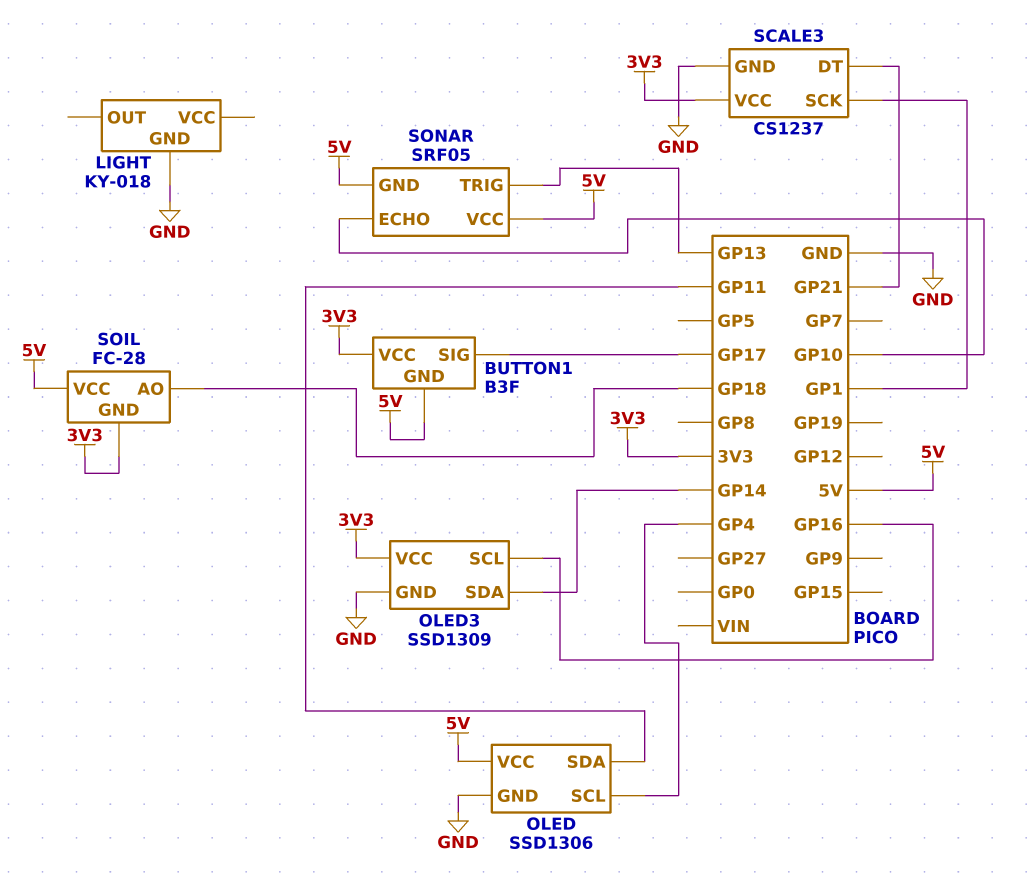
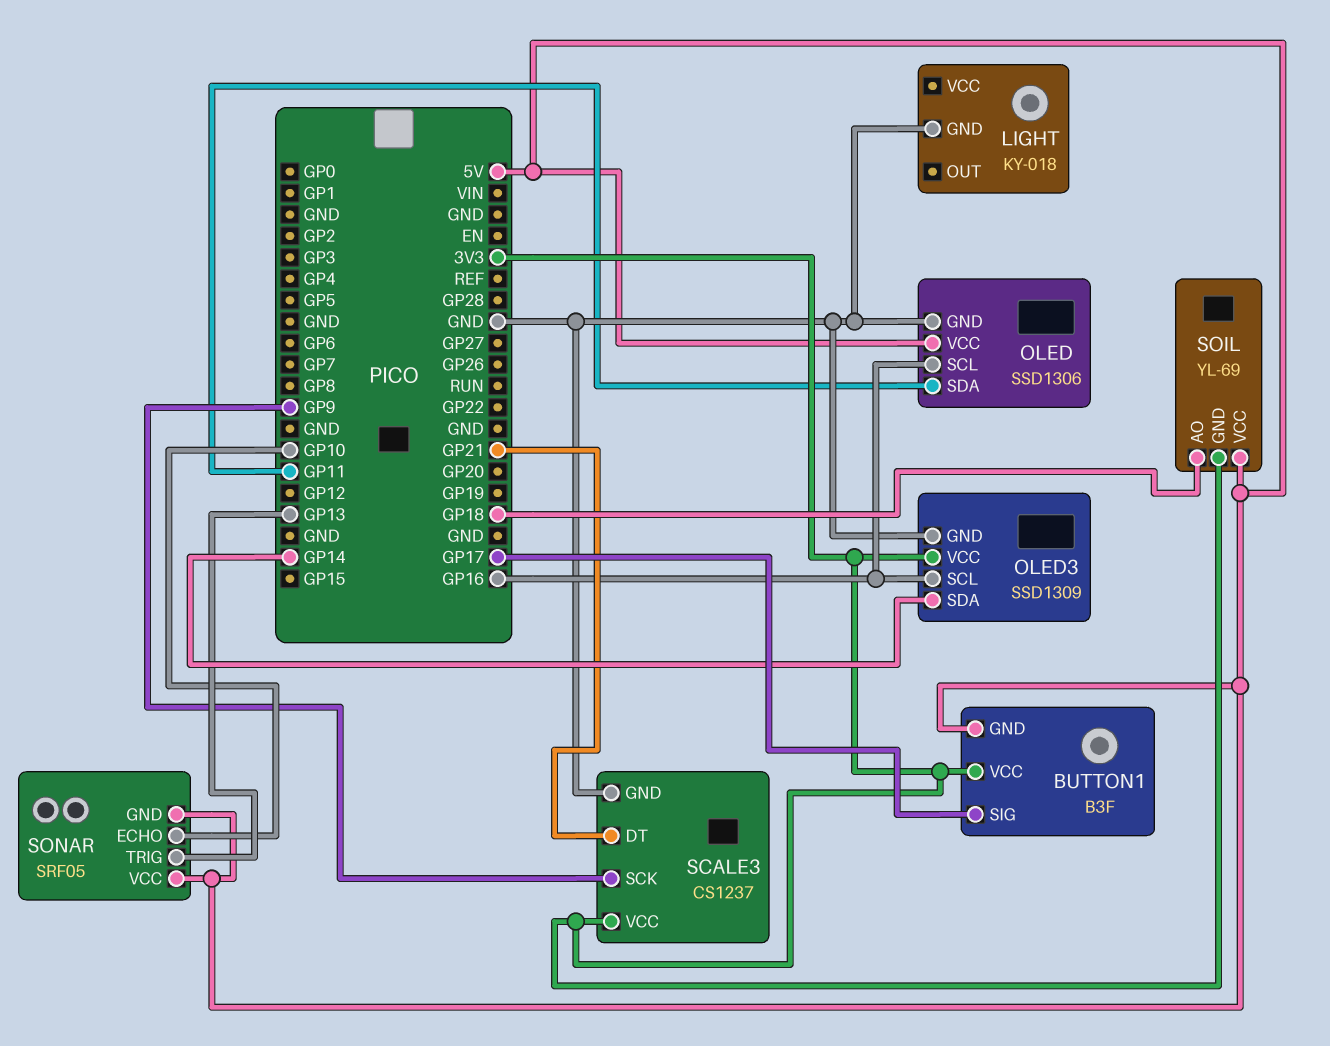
OLED pin SCL: GP4 -> GP16
SCALE3 pin SCK: GP1 -> GP9
SOIL: FC-28 -> YL-69

